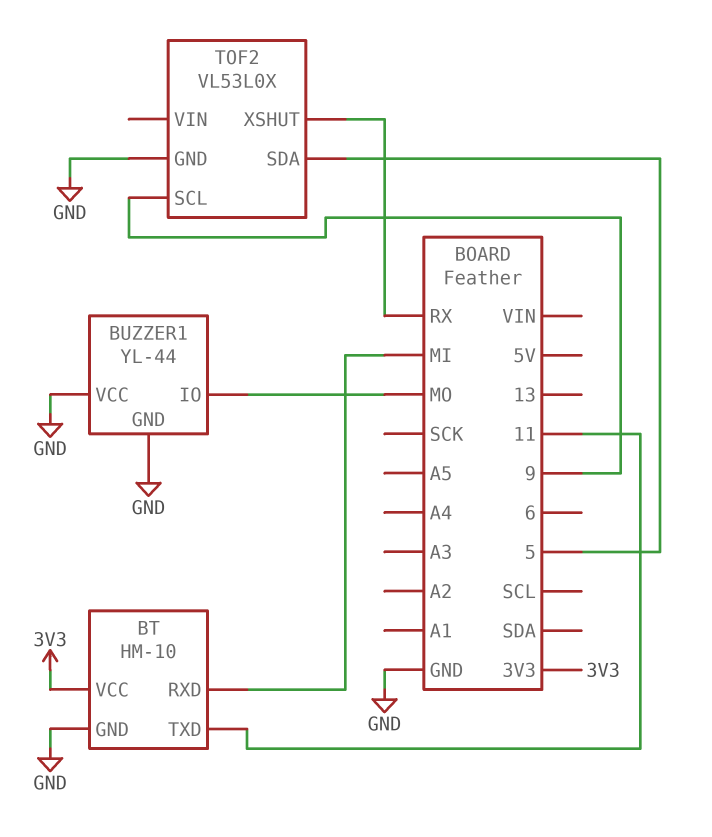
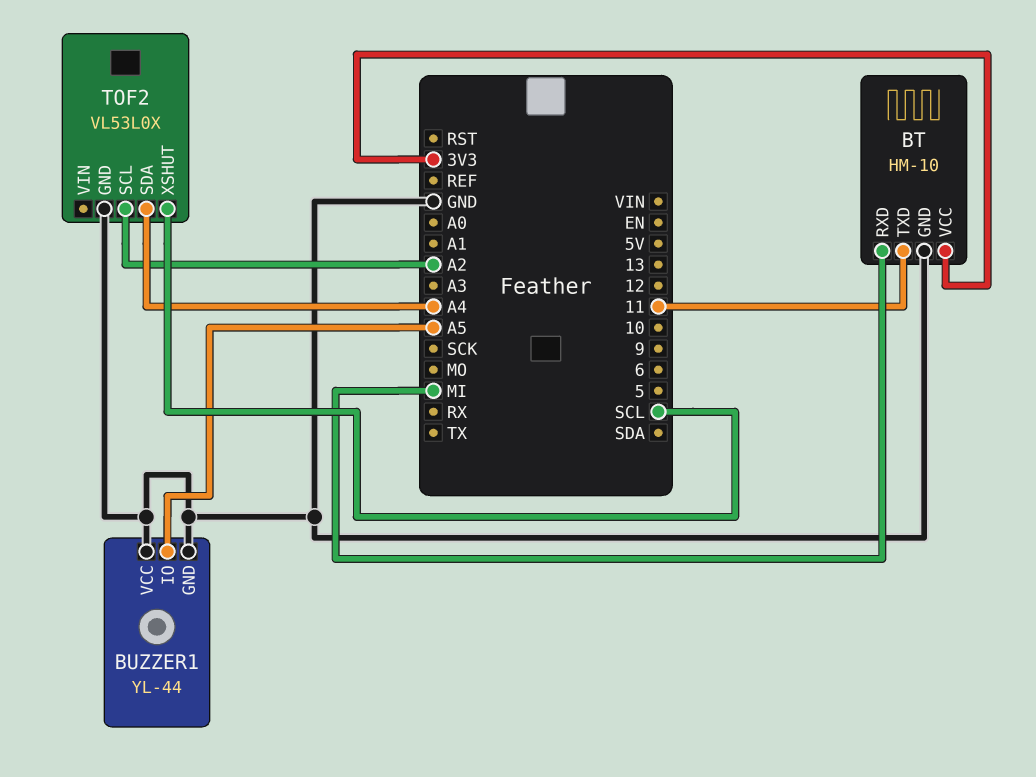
BUZZER1 pin IO: MO -> A5
TOF2 pin SCL: 9 -> A2
TOF2 pin SDA: 5 -> A4
TOF2 pin XSHUT: RX -> SCL

